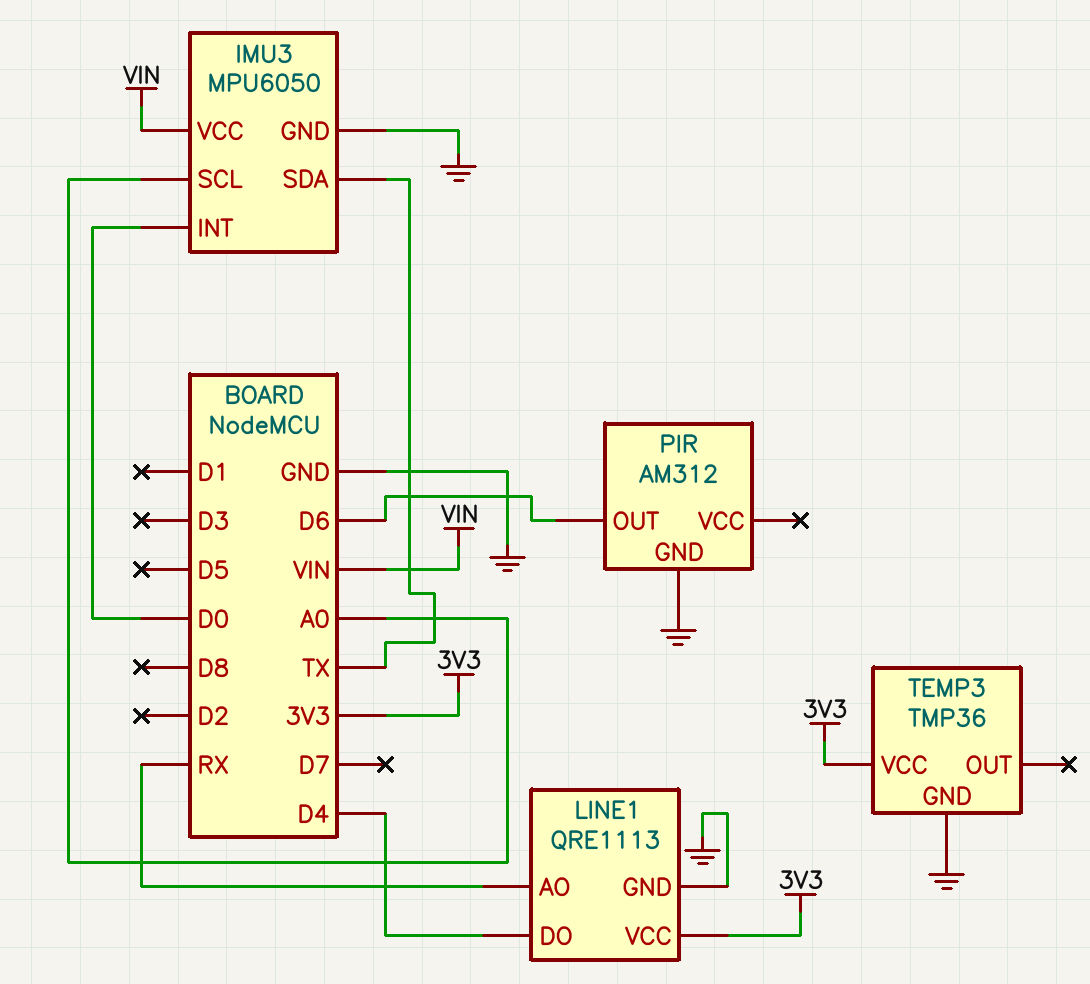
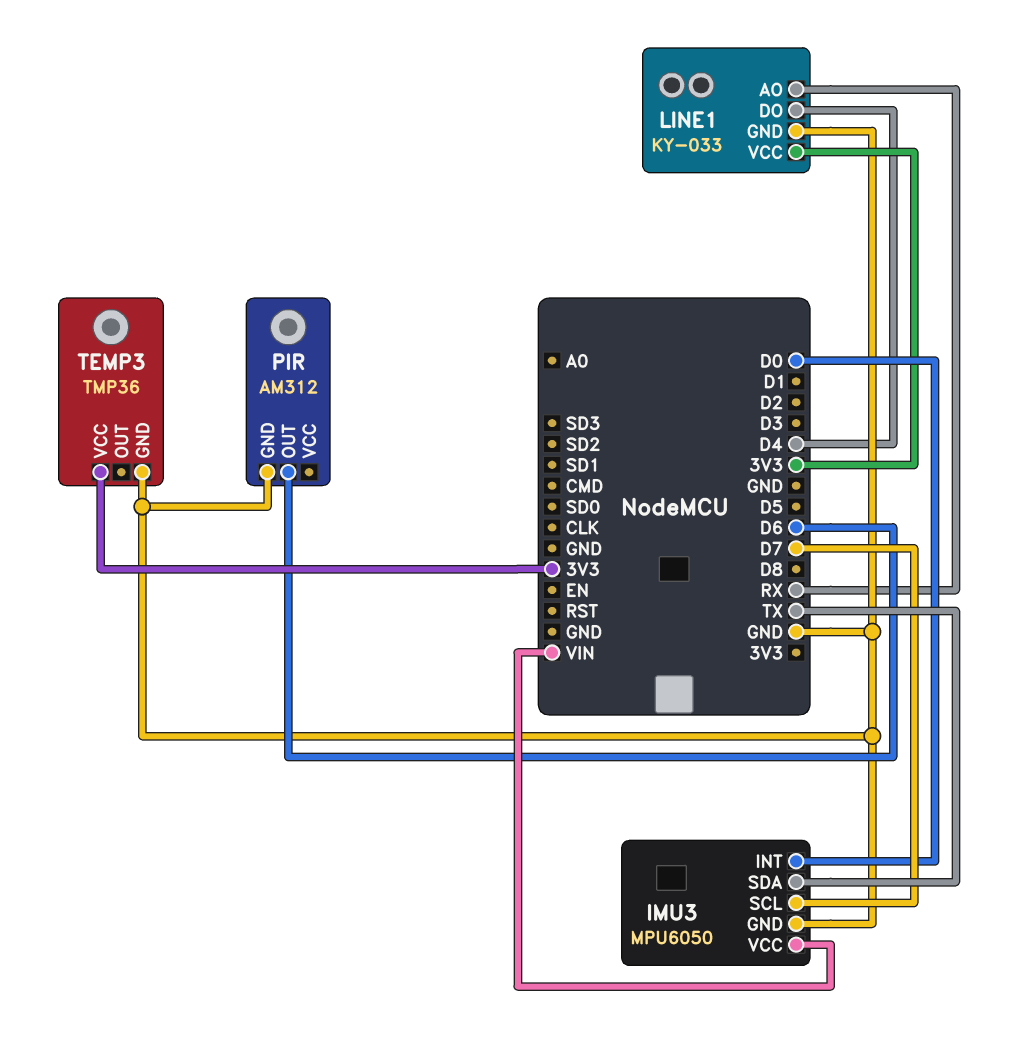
IMU3 pin SCL: A0 -> D7
LINE1: QRE1113 -> KY-033

